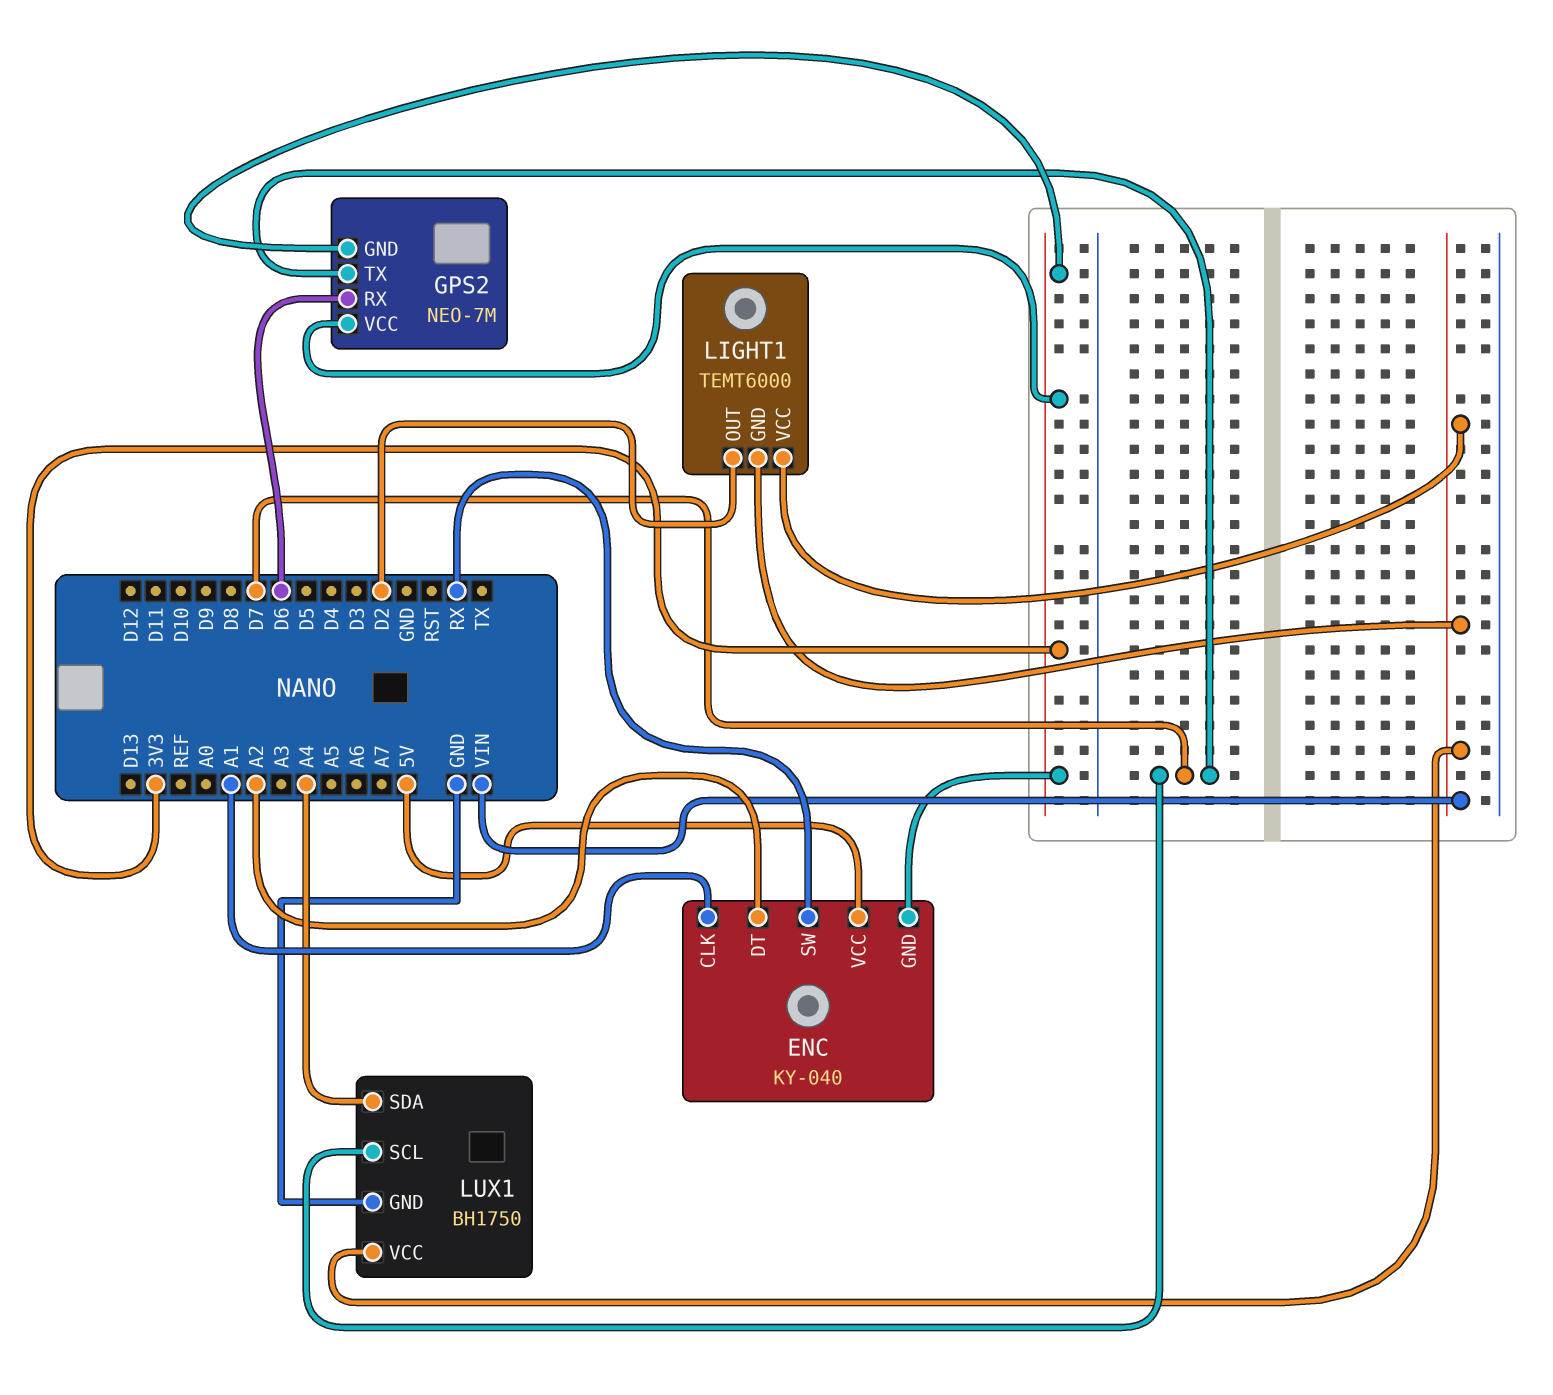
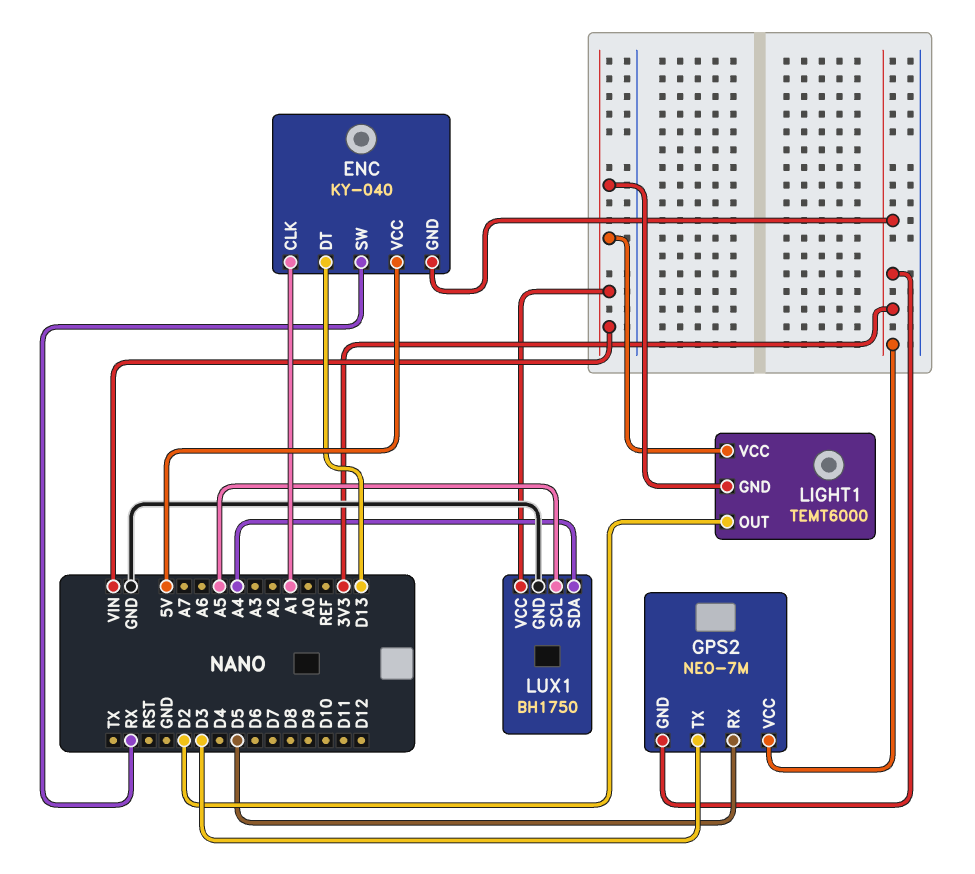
ENC pin DT: A2 -> D13
GPS2 pin RX: D6 -> D5
GPS2 pin TX: D7 -> D3
LUX1 pin SCL: D7 -> A5

